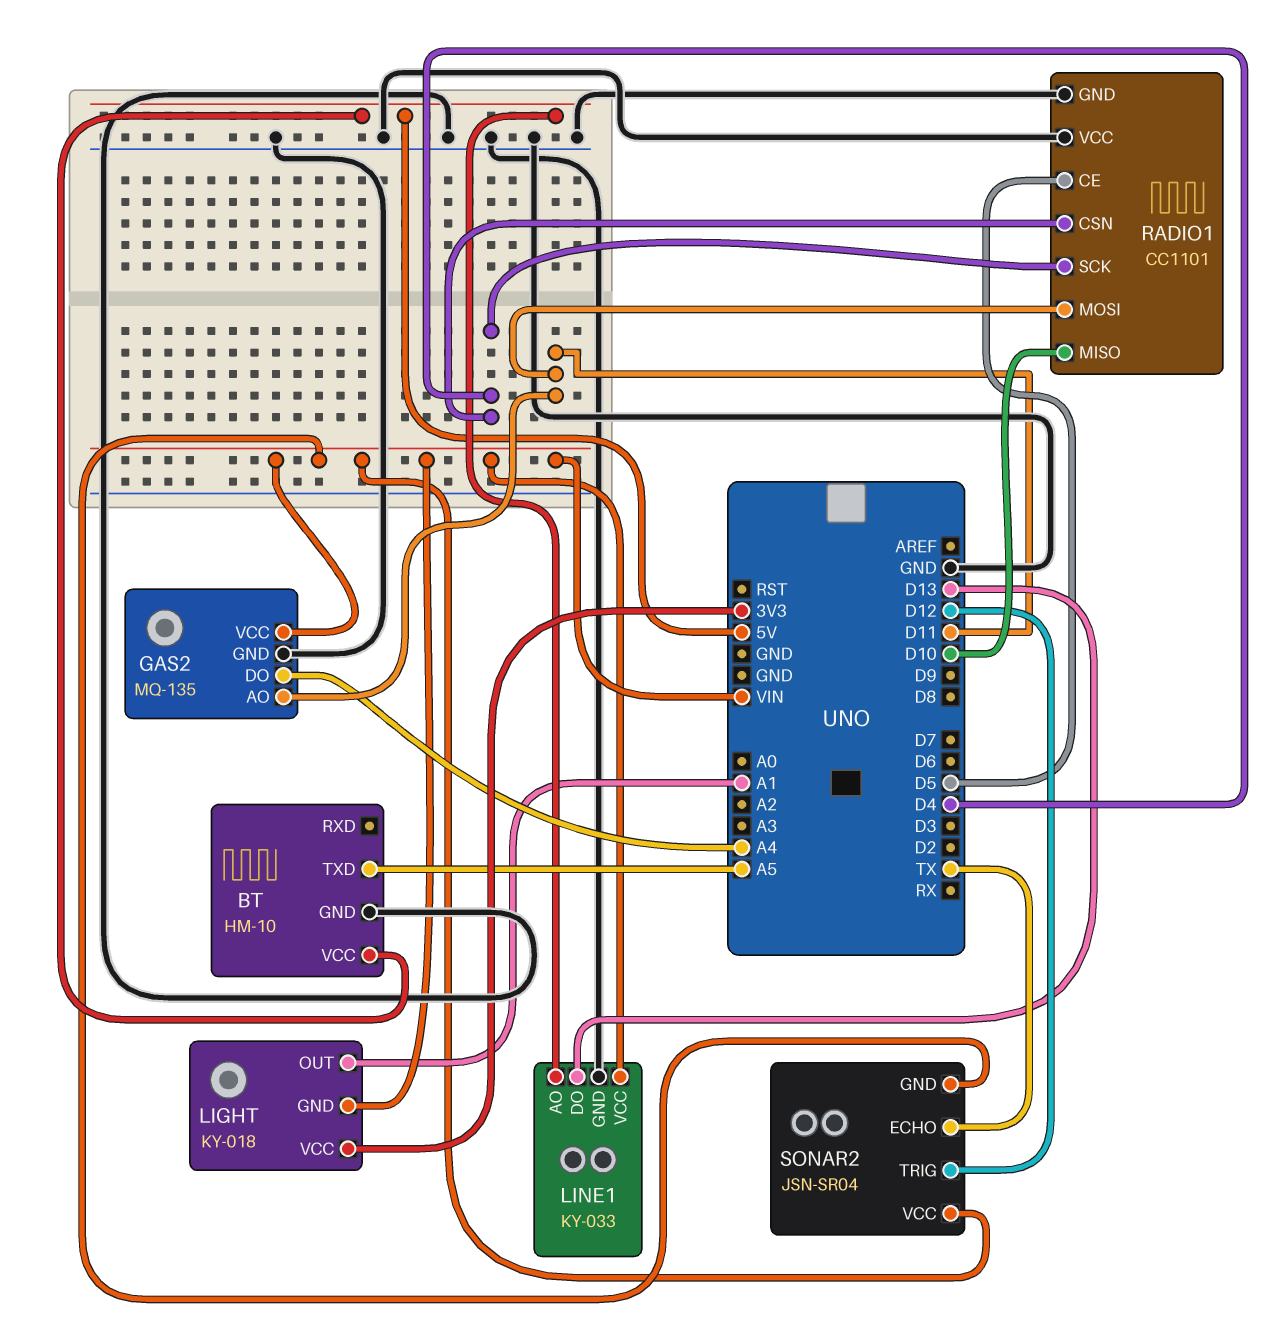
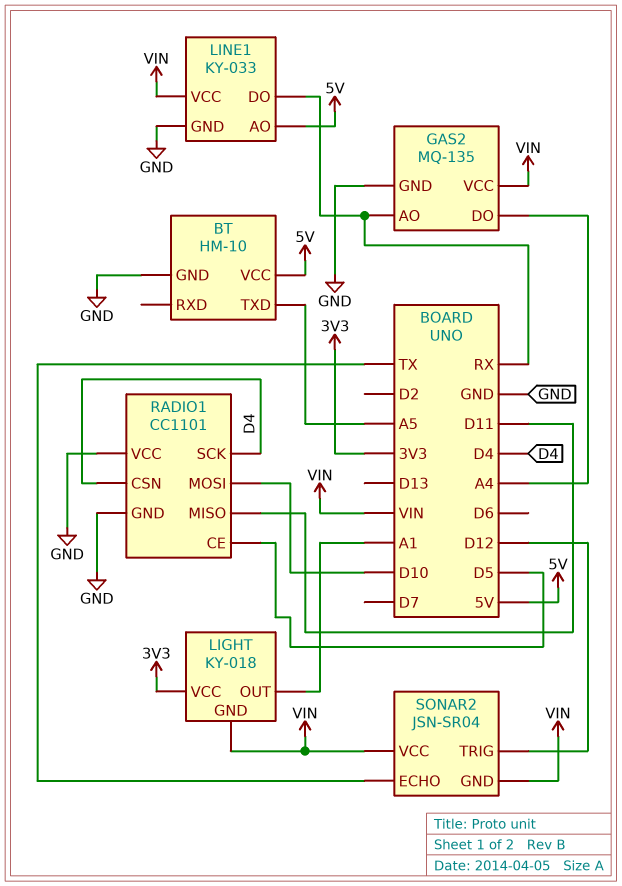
GAS2 pin AO: D11 -> RX
LINE1 pin DO: D13 -> RX
RADIO1 pin MISO: D10 -> D11
RADIO1 pin MOSI: D11 -> D10

